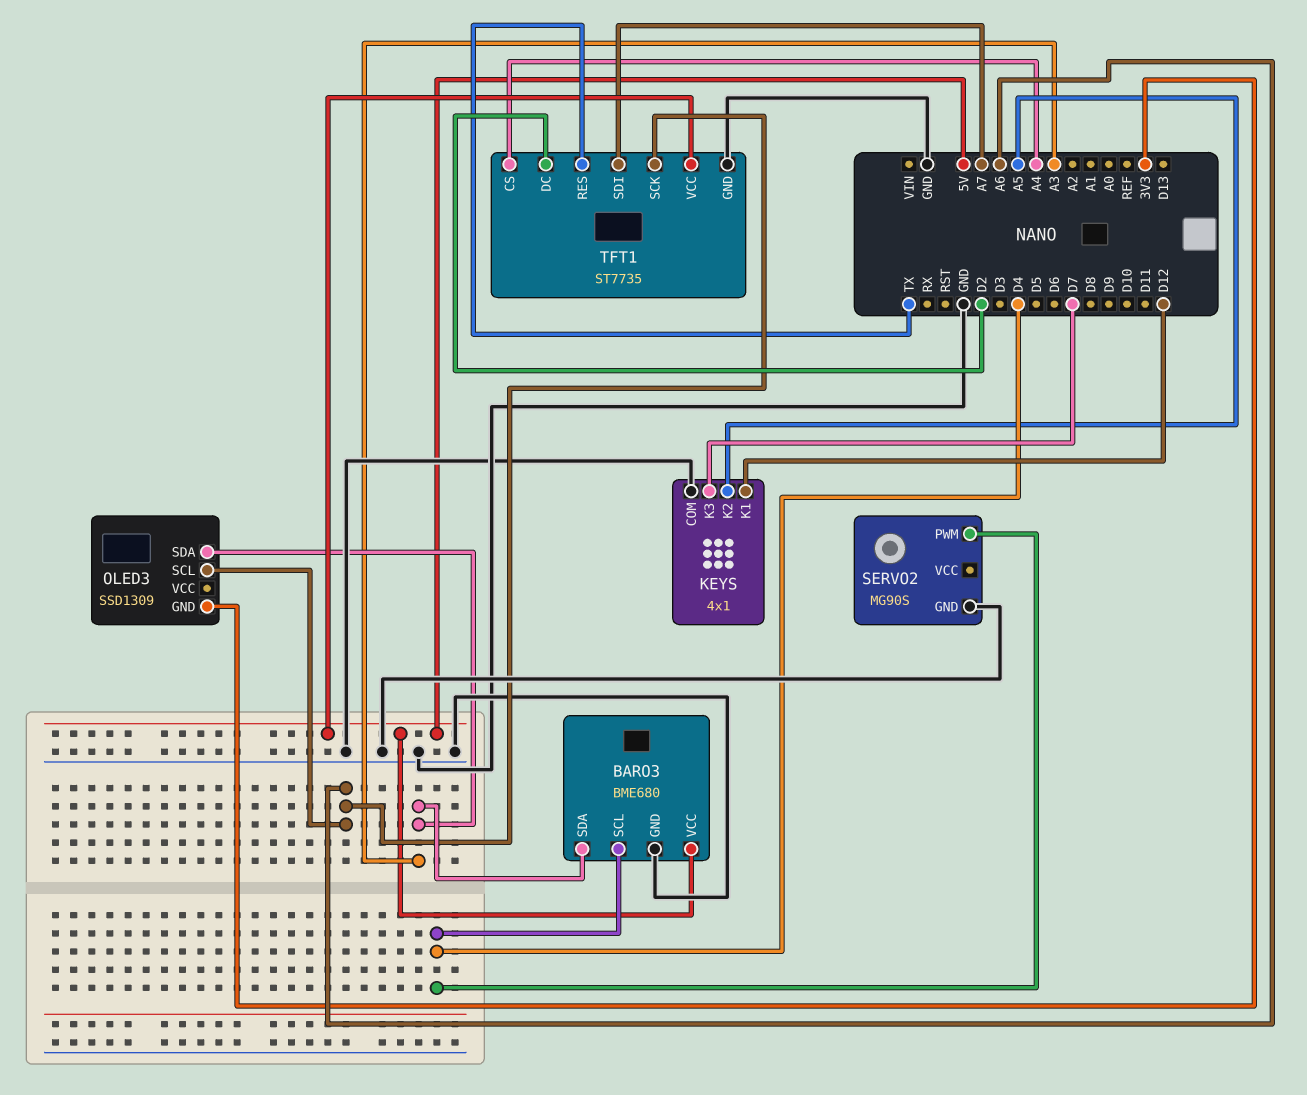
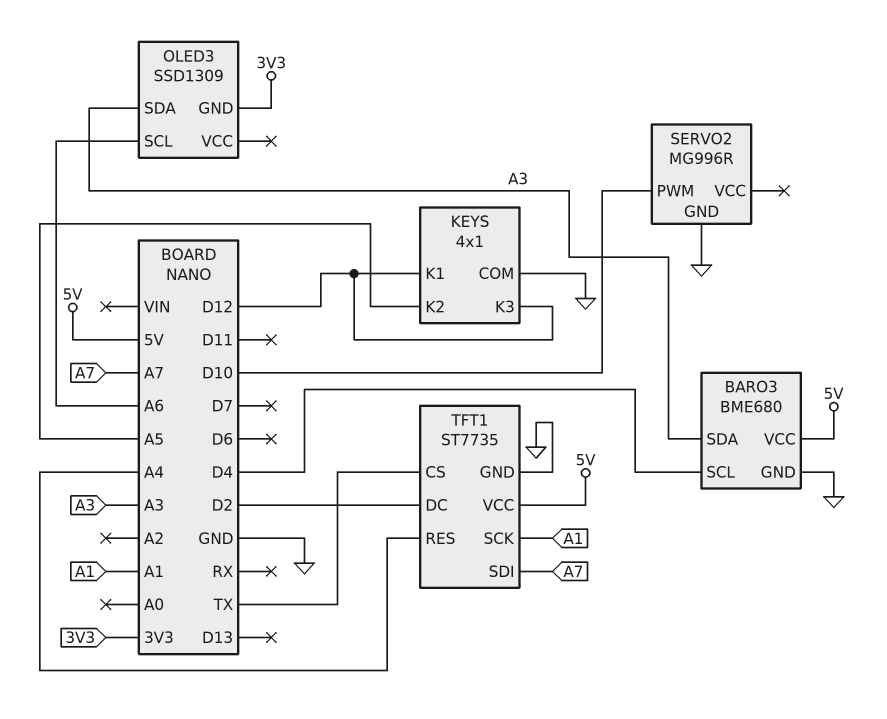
KEYS pin K3: D7 -> D12
SERVO2: MG90S -> MG996R
SERVO2 pin PWM: D4 -> D10
TFT1 pin CS: A4 -> TX
TFT1 pin RES: TX -> A4
TFT1 pin SCK: A6 -> A1

